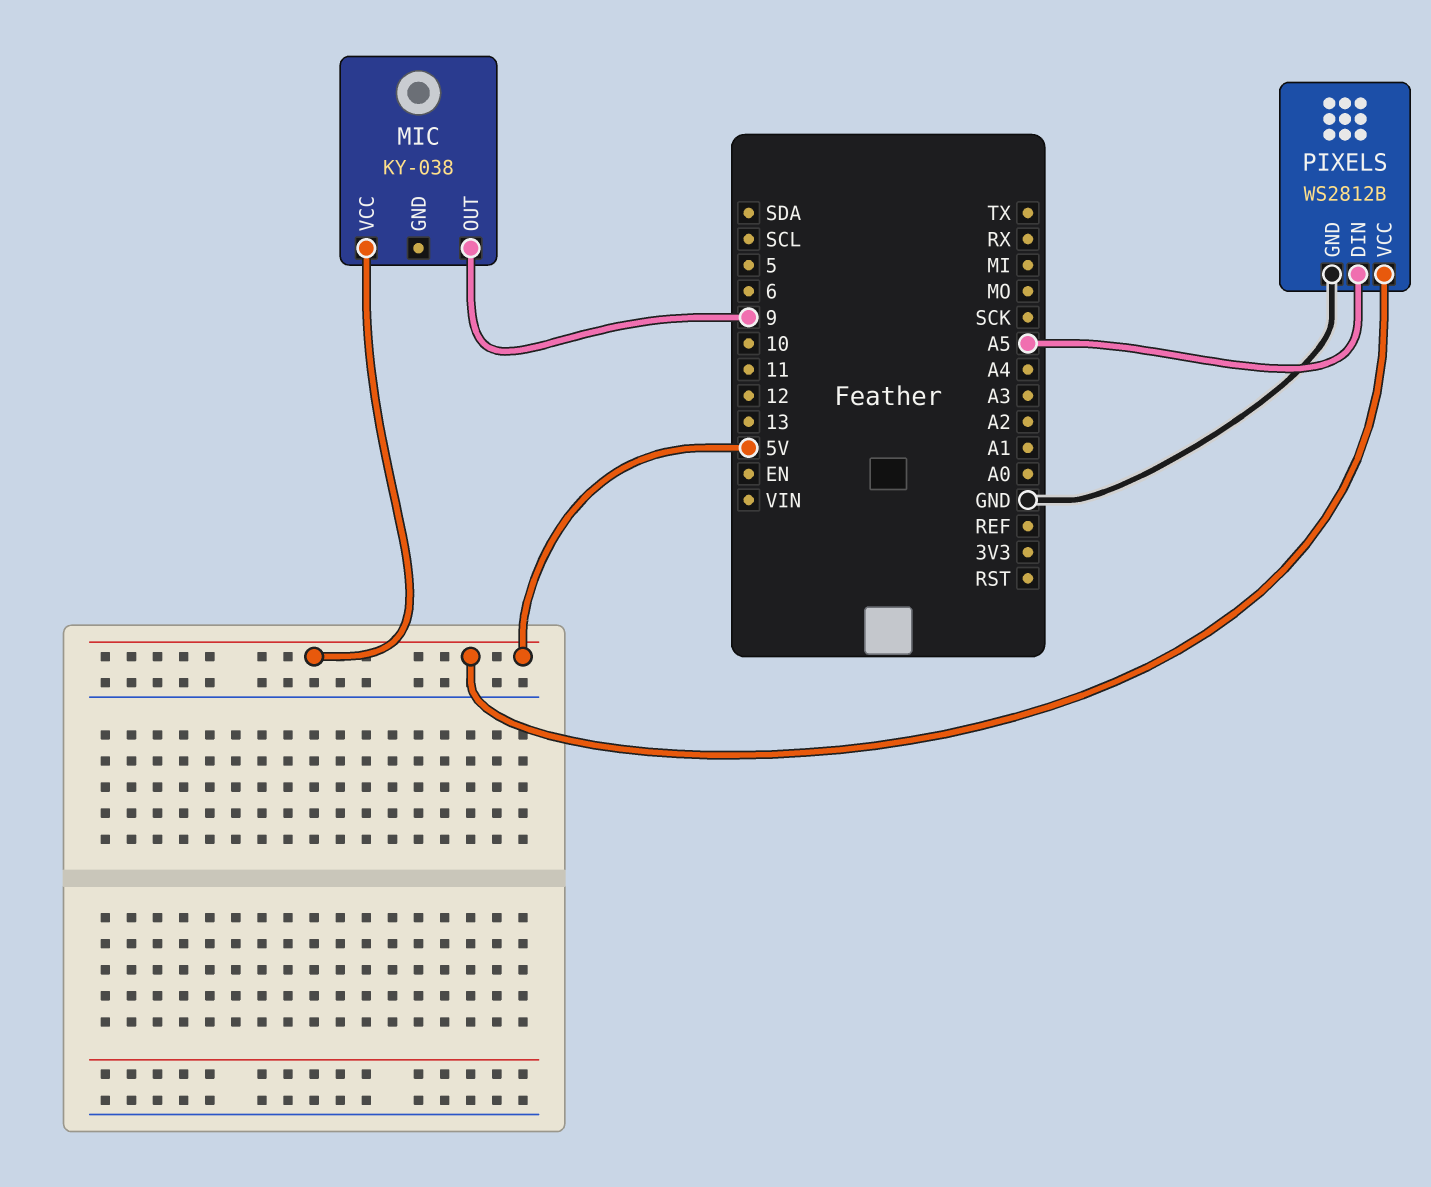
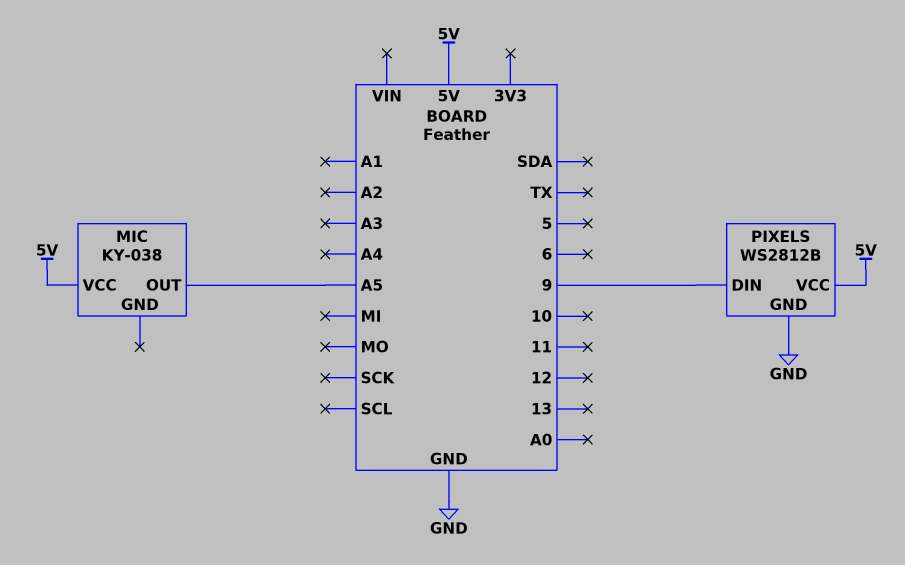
MIC pin OUT: 9 -> A5
PIXELS pin DIN: A5 -> 9

